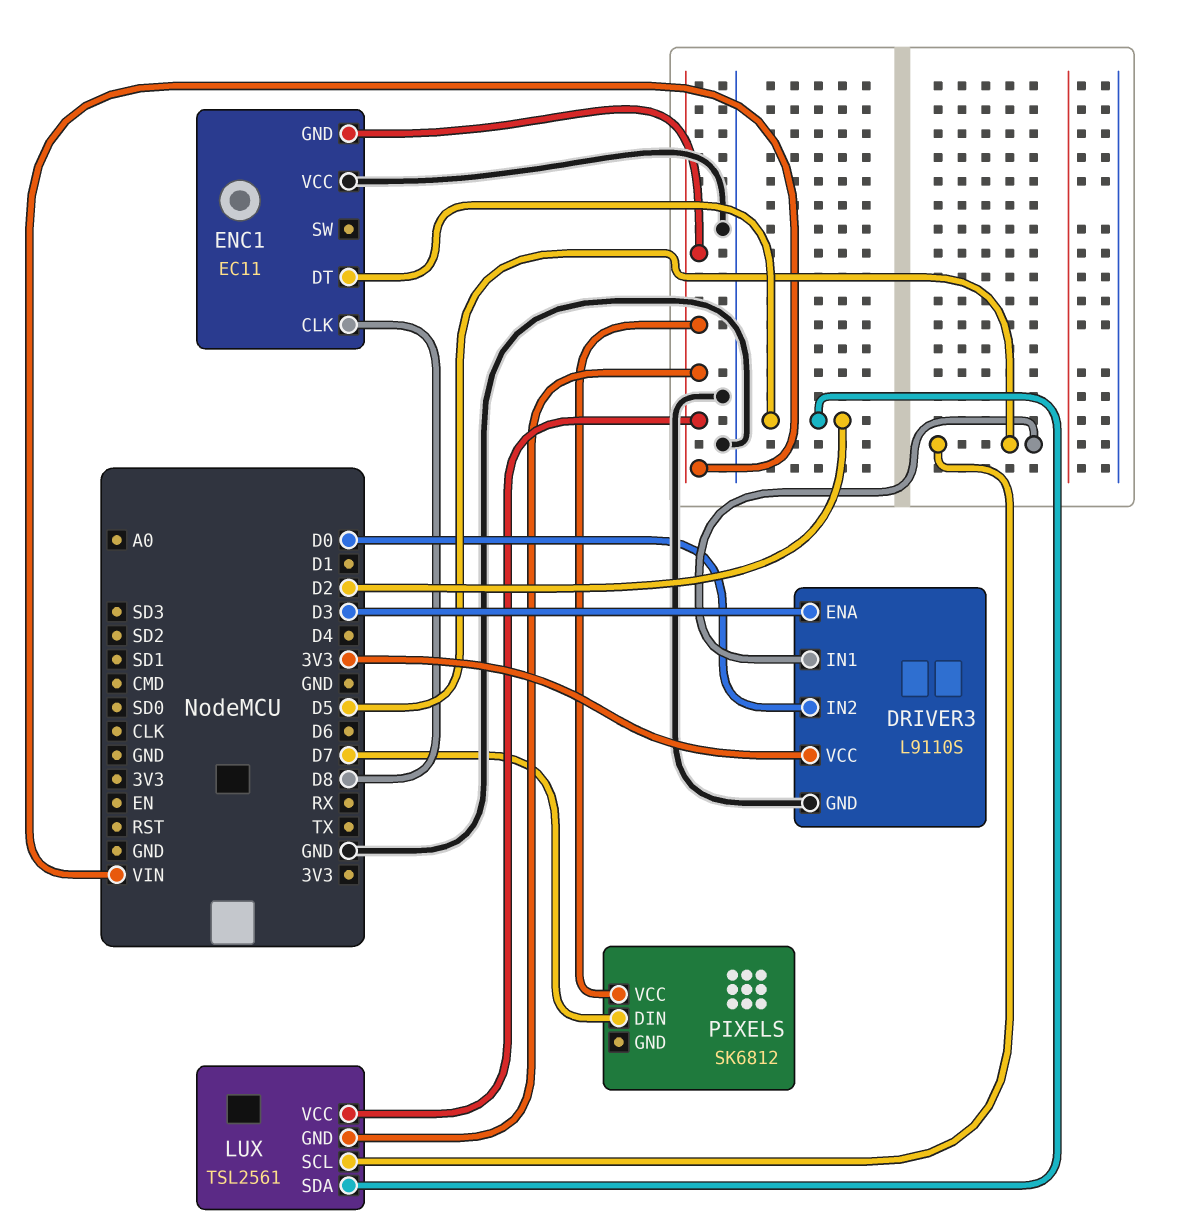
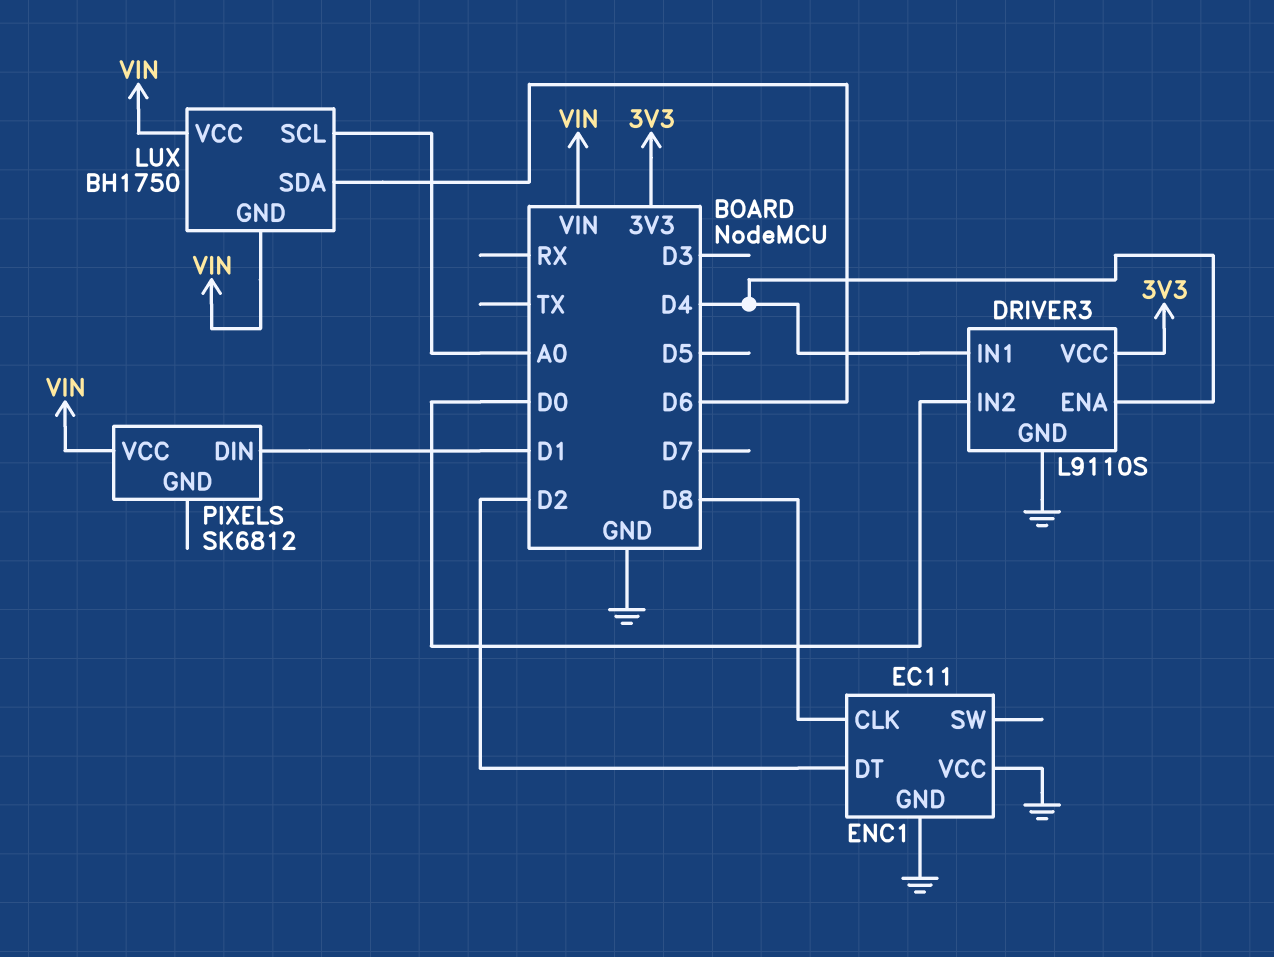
DRIVER3 pin ENA: D3 -> D4
DRIVER3 pin IN1: D5 -> D4
ENC1 pin GND: VIN -> GND
LUX: TSL2561 -> BH1750
LUX pin SCL: D5 -> A0
LUX pin SDA: D2 -> D6
PIXELS pin DIN: D7 -> D1

